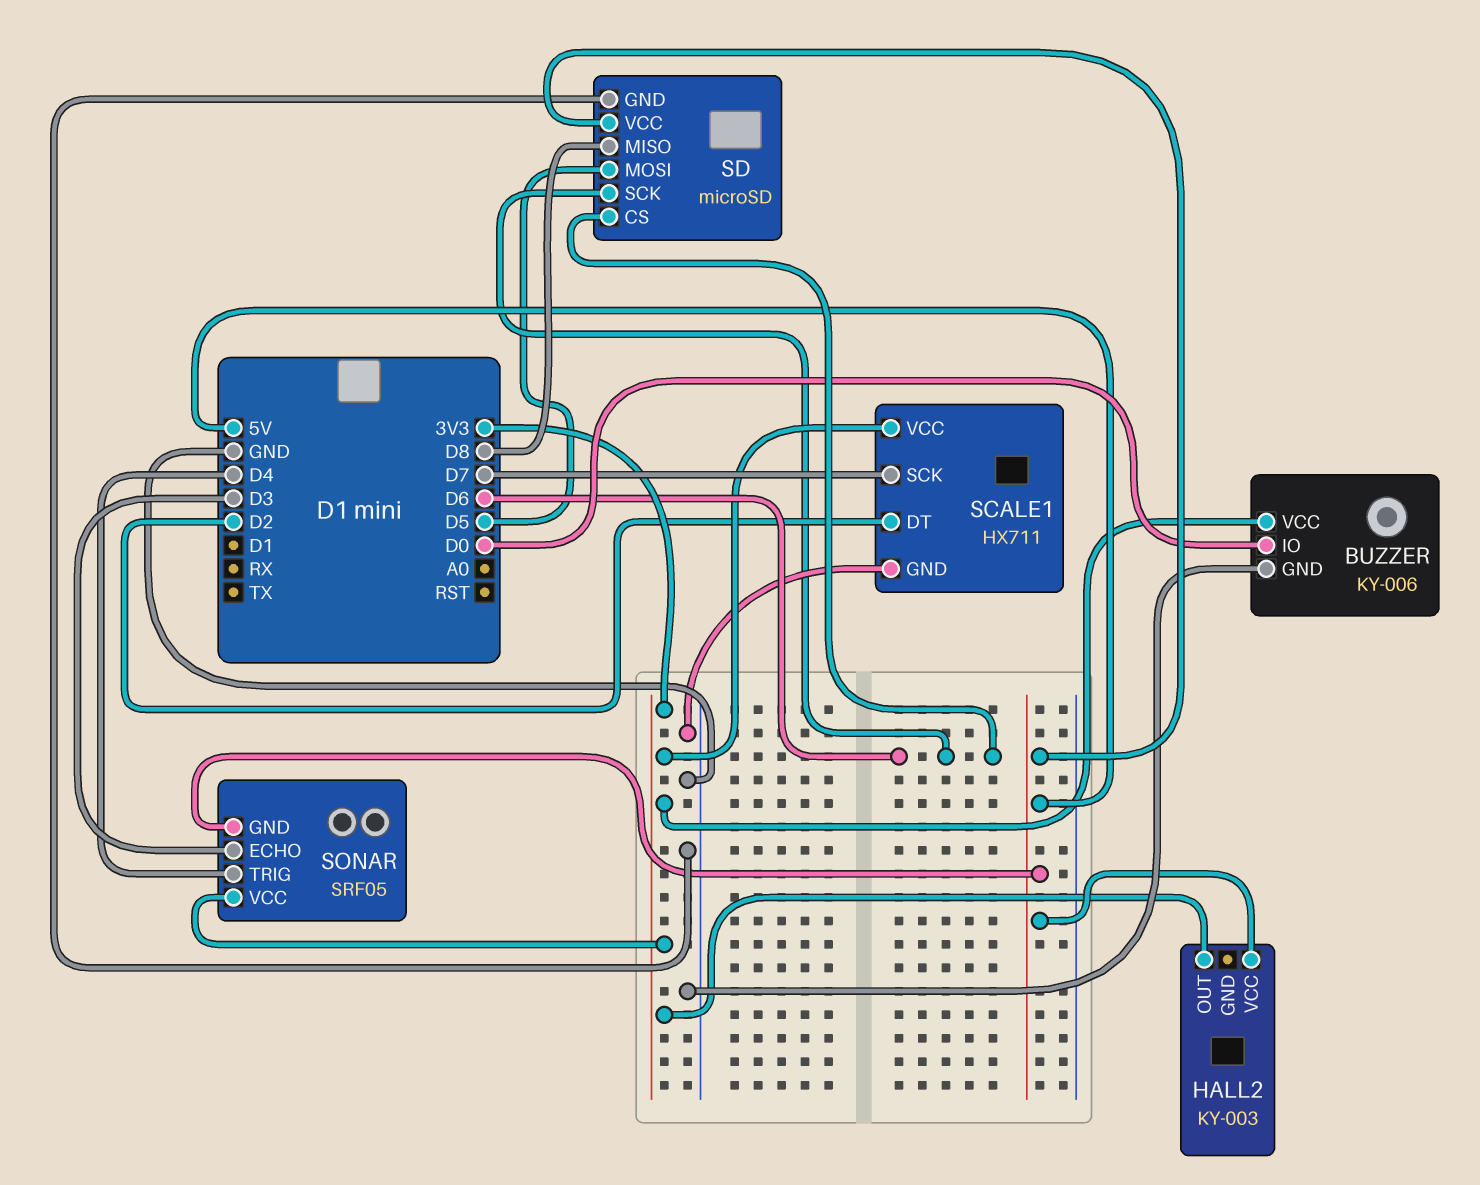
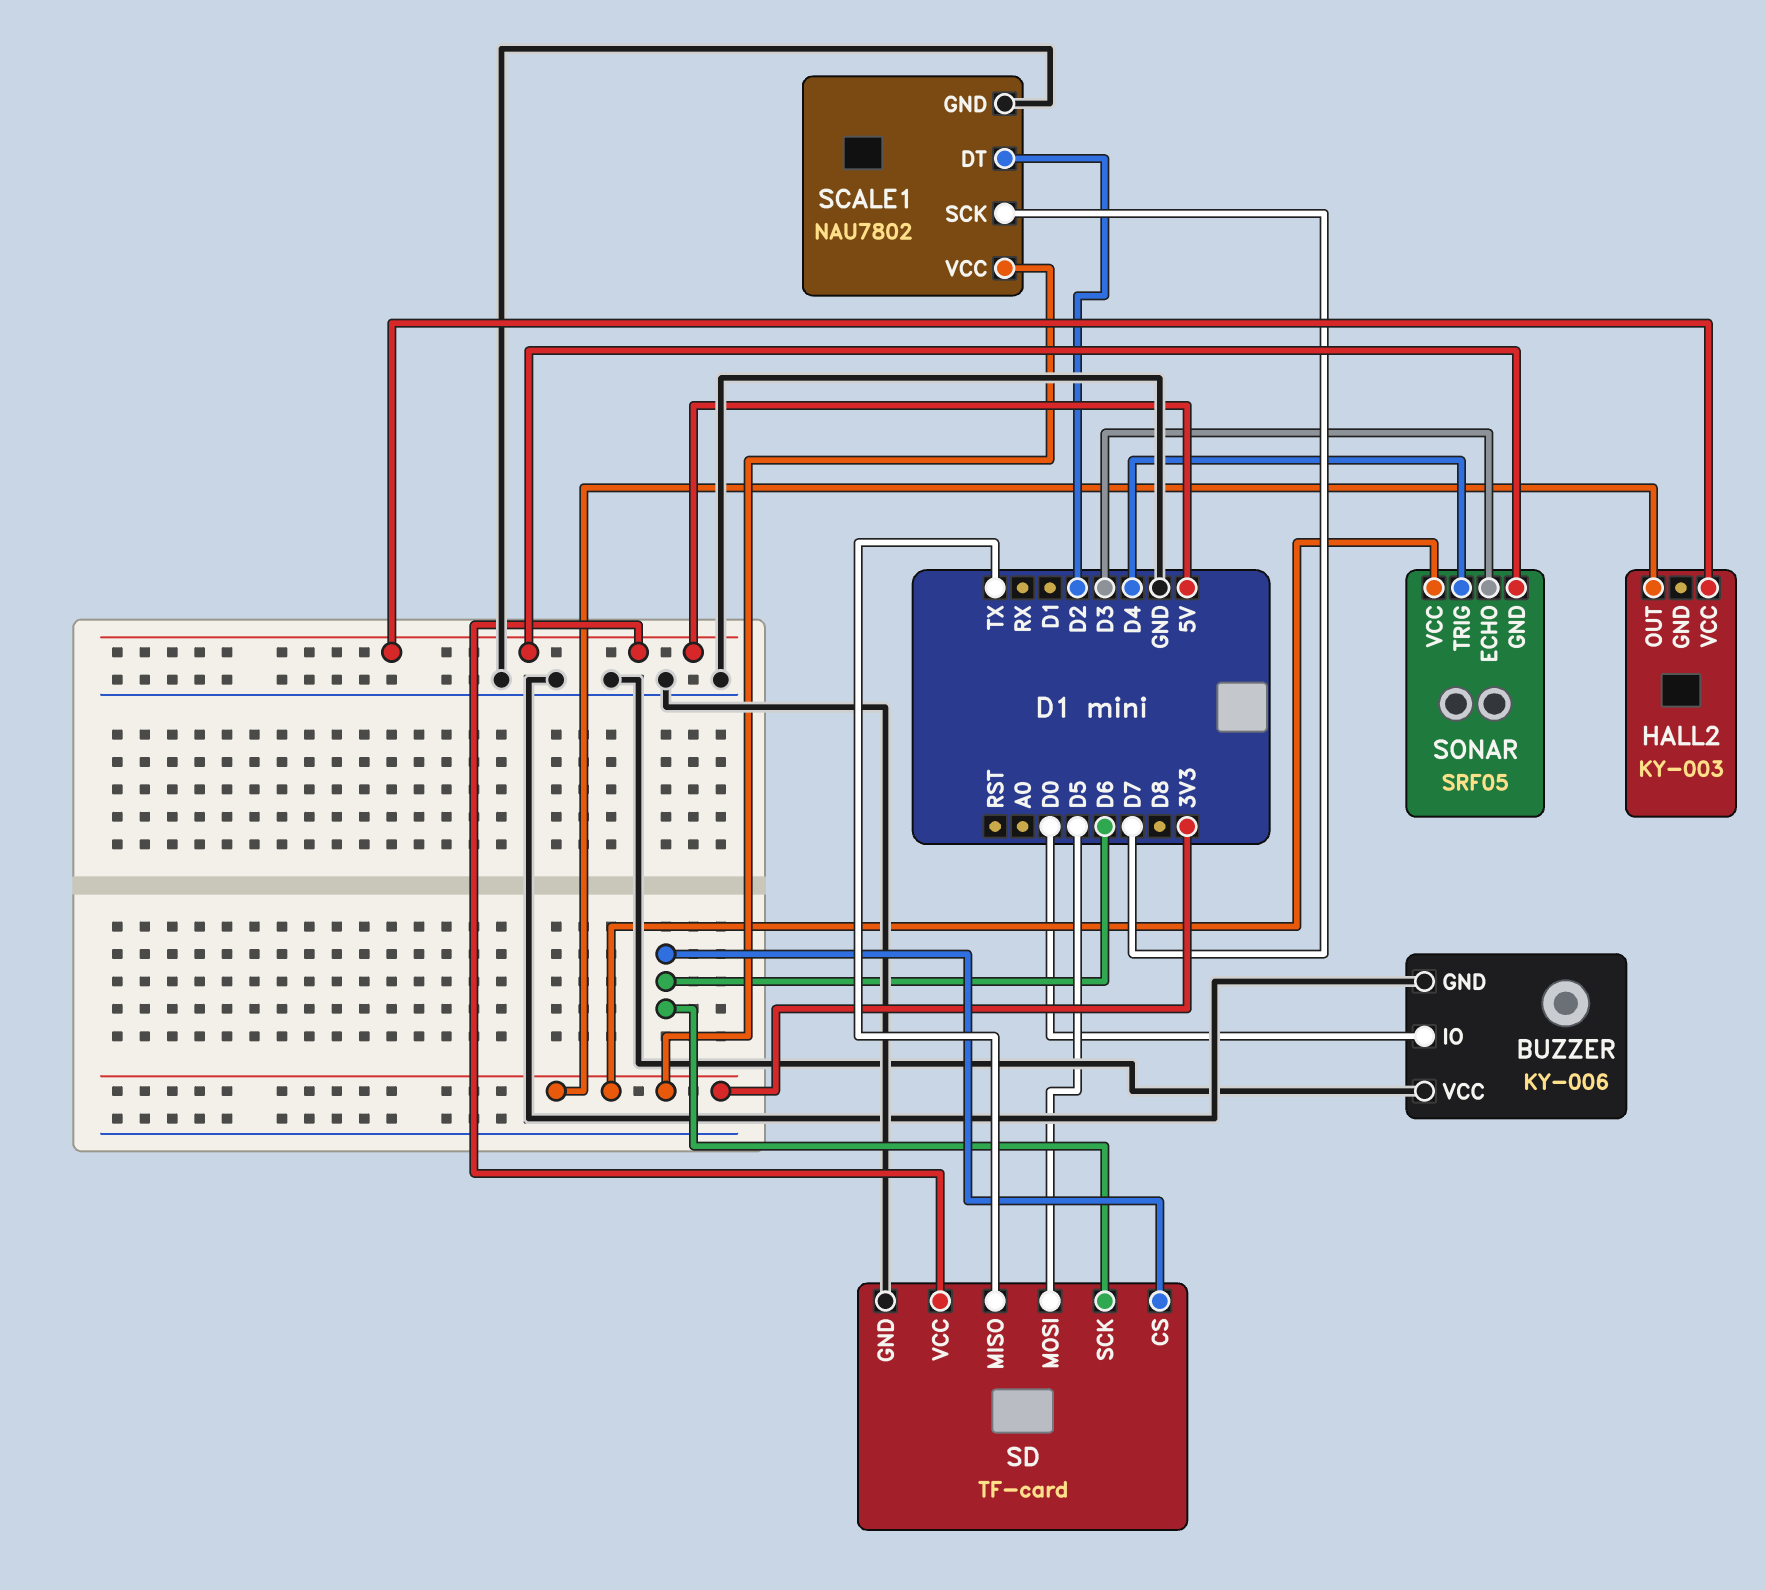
BUZZER pin VCC: 3V3 -> GND
SCALE1: HX711 -> NAU7802
SD: microSD -> TF-card
SD pin MISO: D8 -> TX

